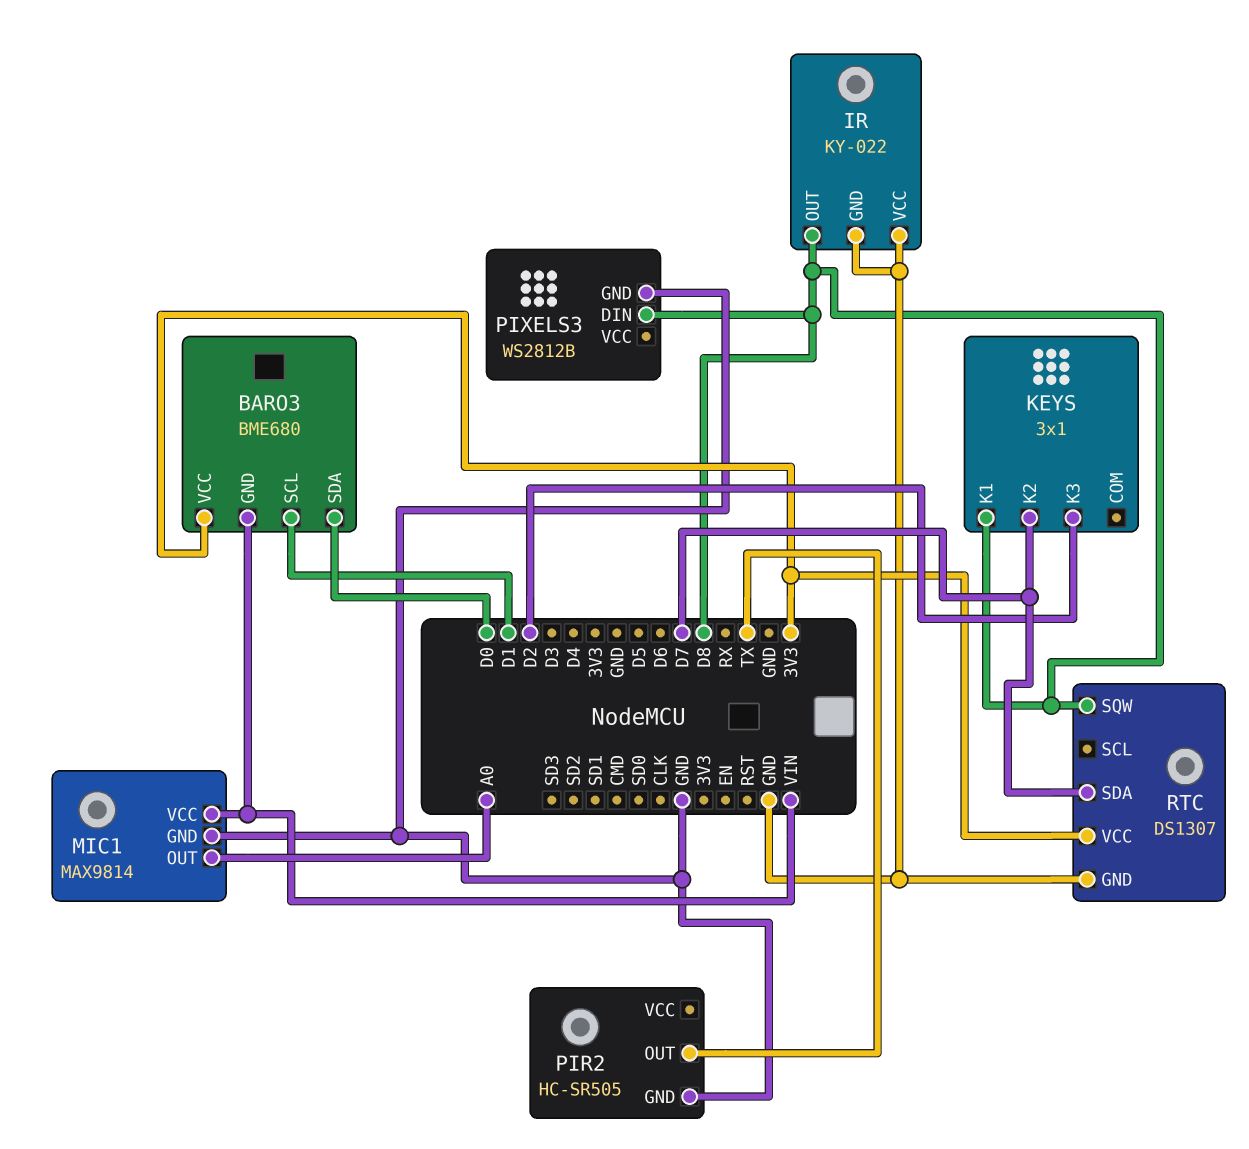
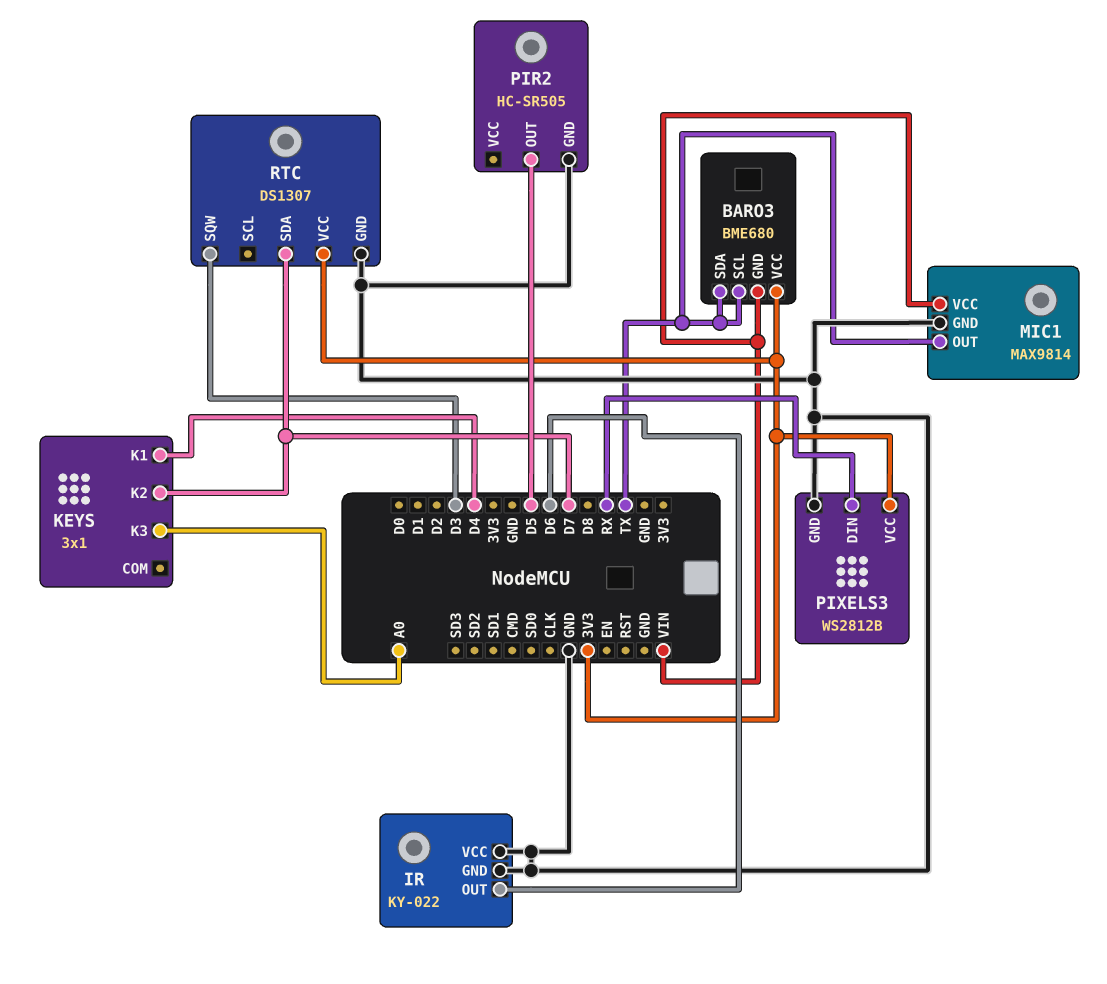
BARO3 pin SCL: D1 -> TX
BARO3 pin SDA: D0 -> TX
IR pin OUT: D8 -> D6
KEYS pin K1: D8 -> D4
KEYS pin K3: D2 -> A0
MIC1 pin OUT: A0 -> TX
PIR2 pin OUT: TX -> D5
PIXELS3 pin DIN: D8 -> RX
PIXELS3 pin VCC: none -> 3V3
RTC pin SQW: D8 -> D3

